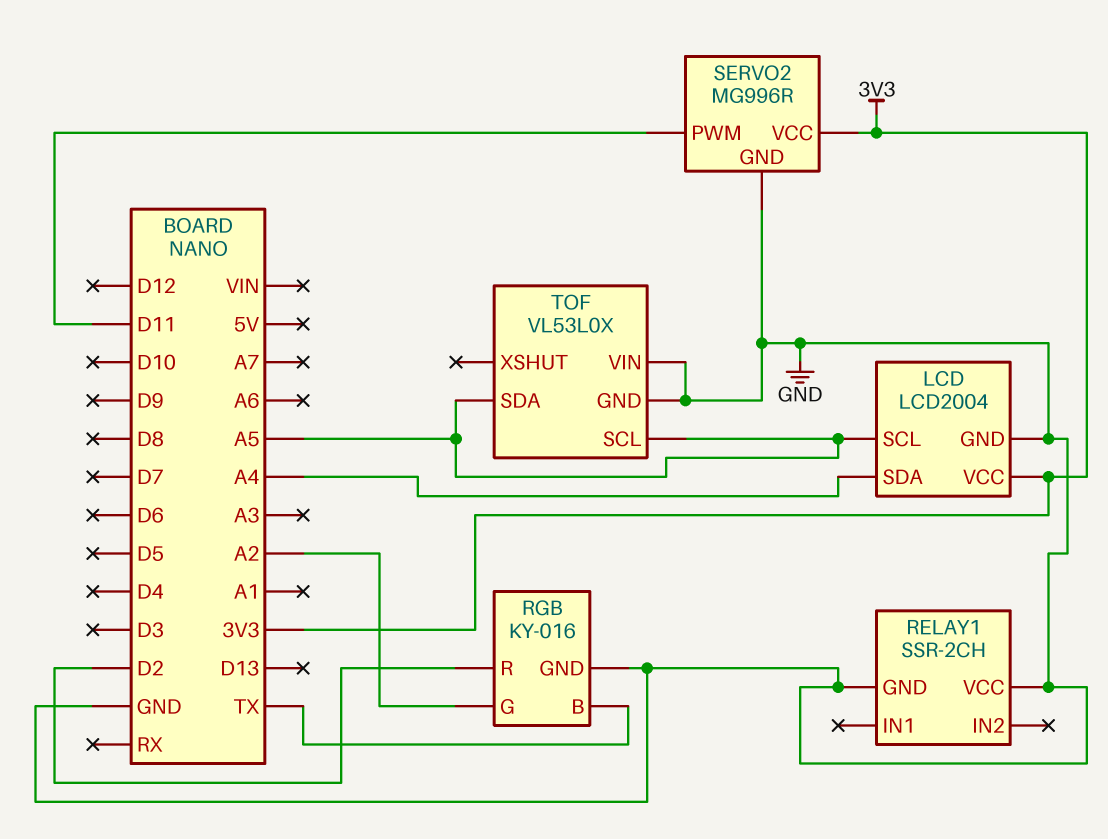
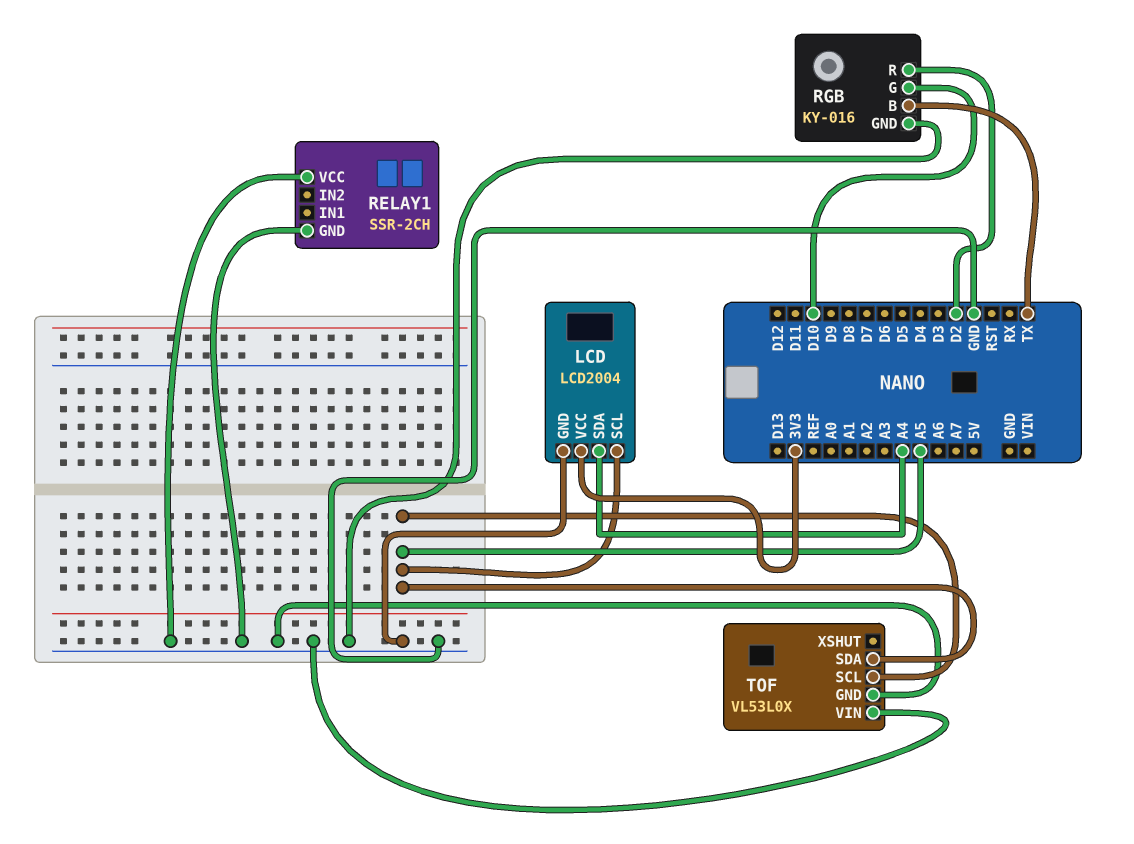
RGB pin G: A2 -> D10
SERVO2: MG996R -> none
SERVO2 pin GND: GND -> none
SERVO2 pin PWM: D11 -> none
SERVO2 pin VCC: 3V3 -> none

